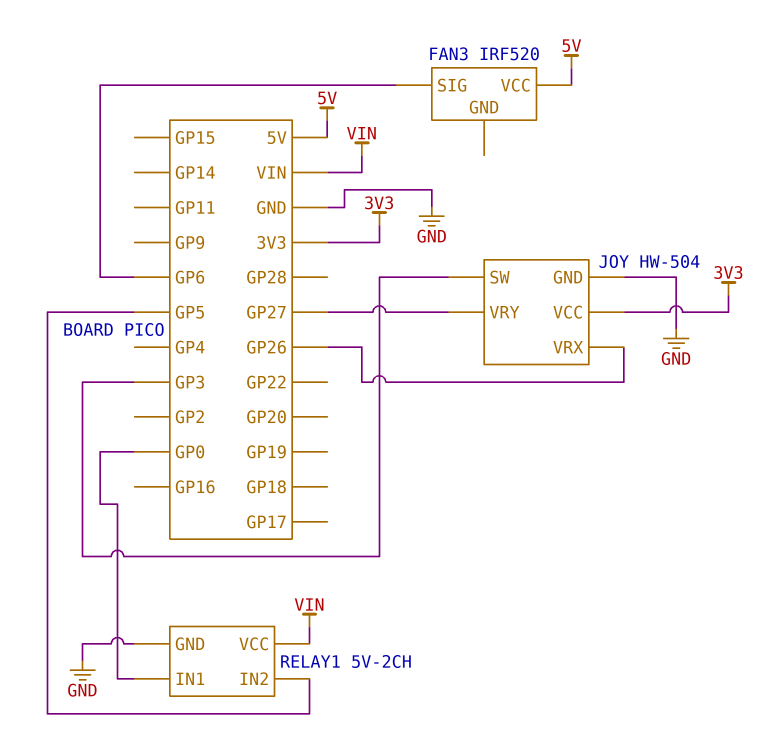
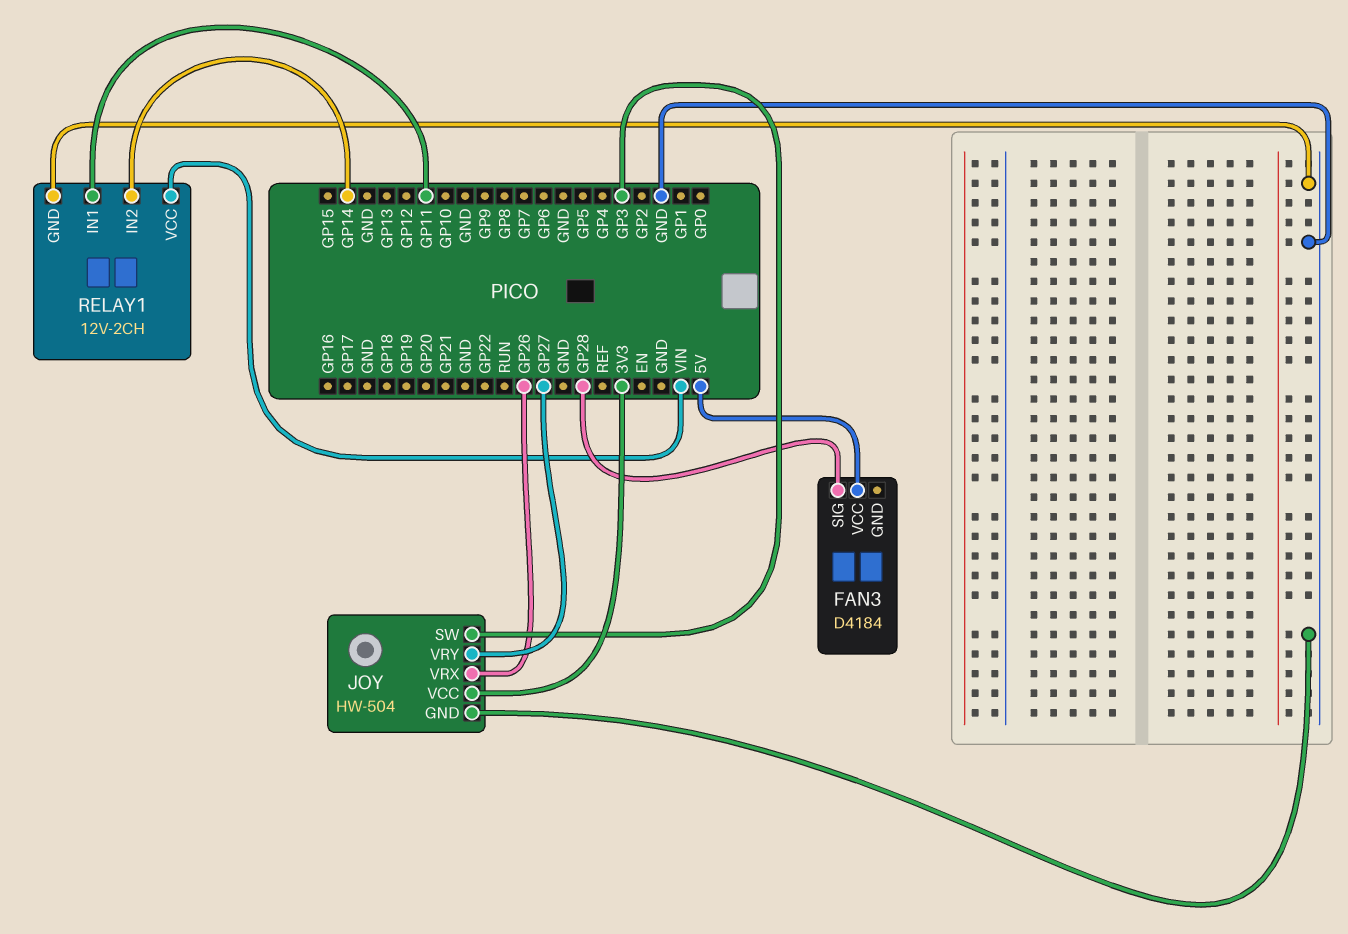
FAN3: IRF520 -> D4184
FAN3 pin SIG: GP6 -> GP28
RELAY1: 5V-2CH -> 12V-2CH
RELAY1 pin IN1: GP0 -> GP11
RELAY1 pin IN2: GP5 -> GP14

